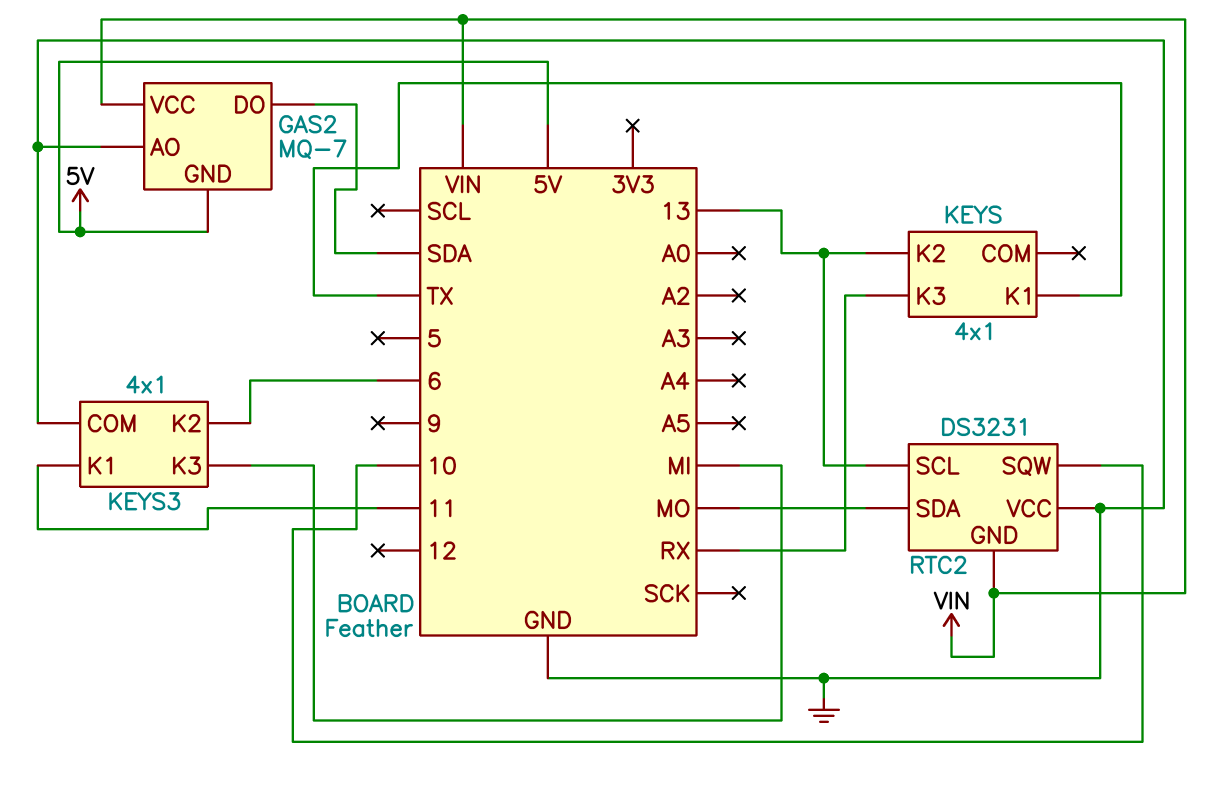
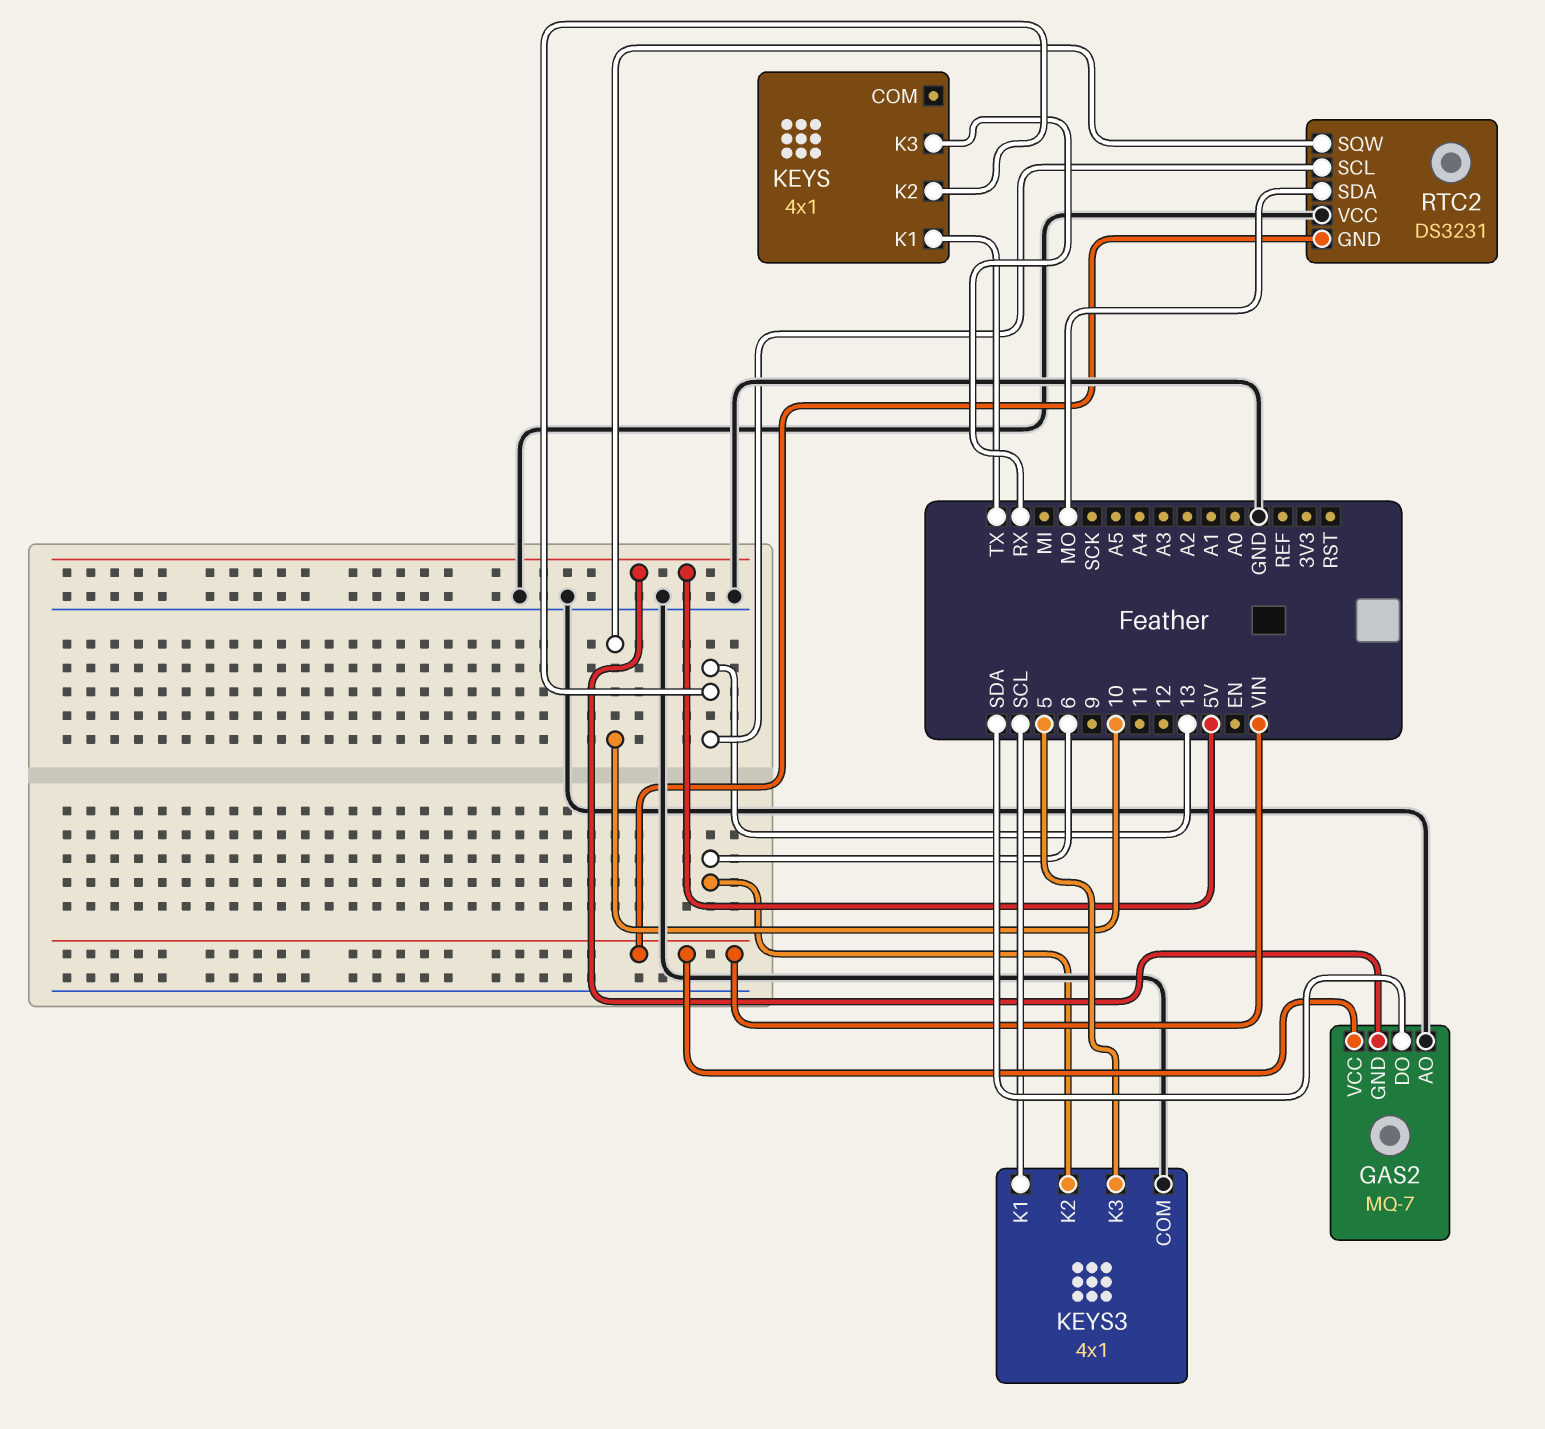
KEYS3 pin K1: 11 -> SCL
KEYS3 pin K3: MI -> 5

